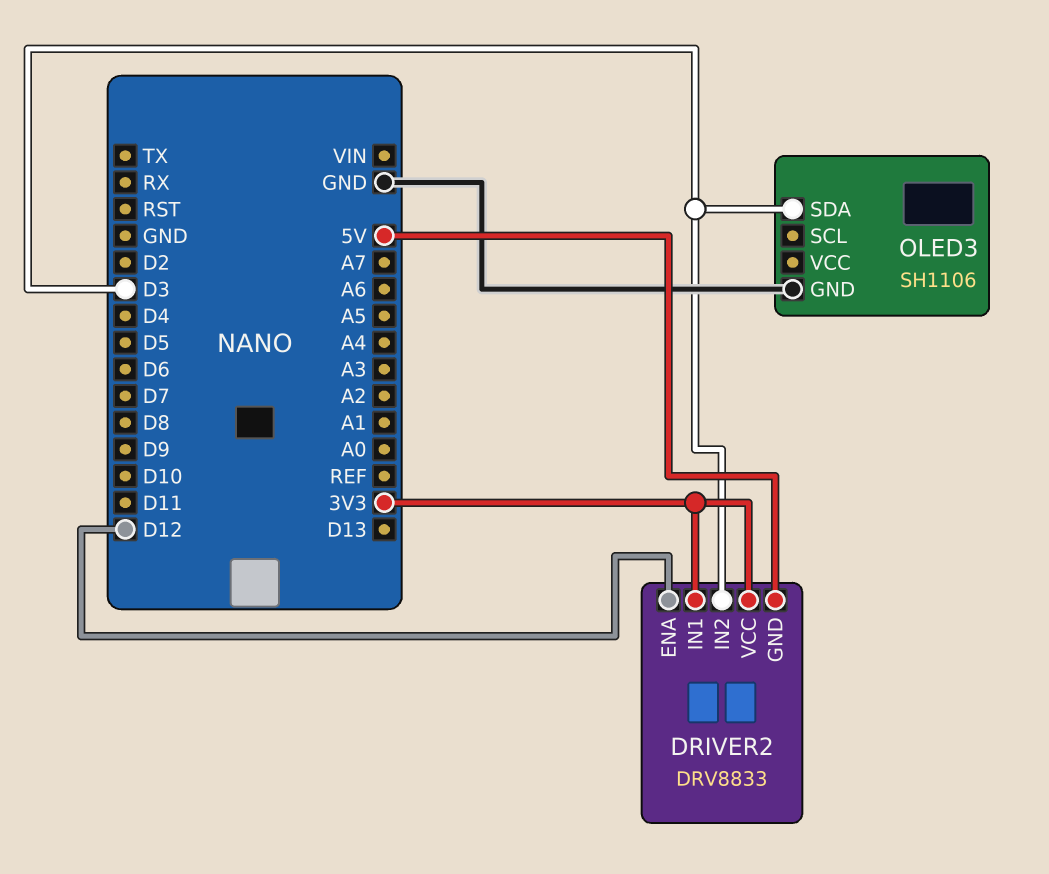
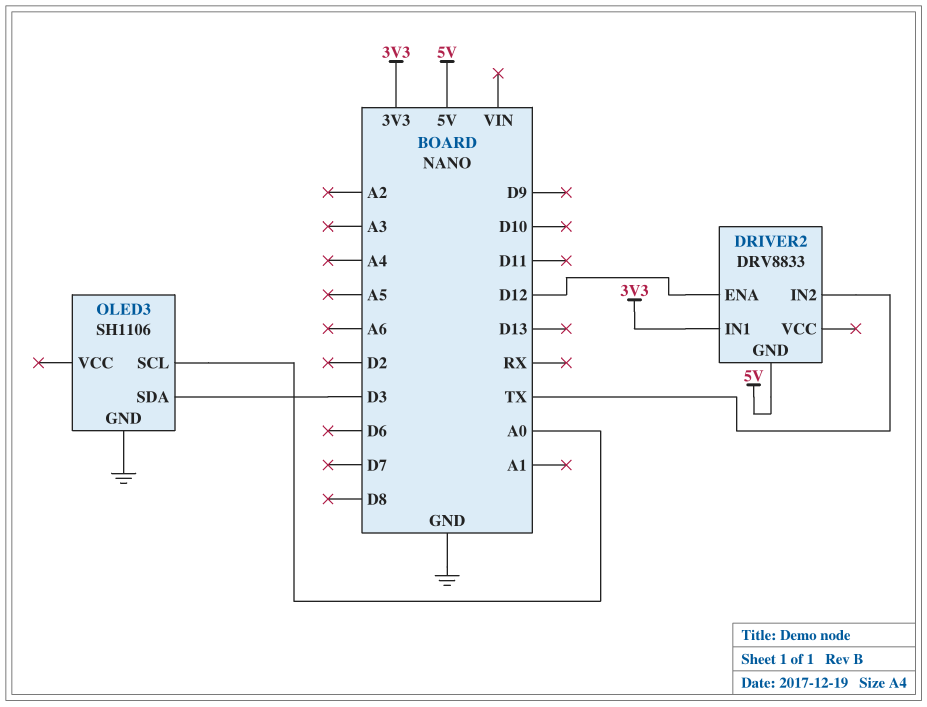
DRIVER2 pin IN2: D3 -> TX
DRIVER2 pin VCC: 3V3 -> none
OLED3 pin SCL: none -> A0

